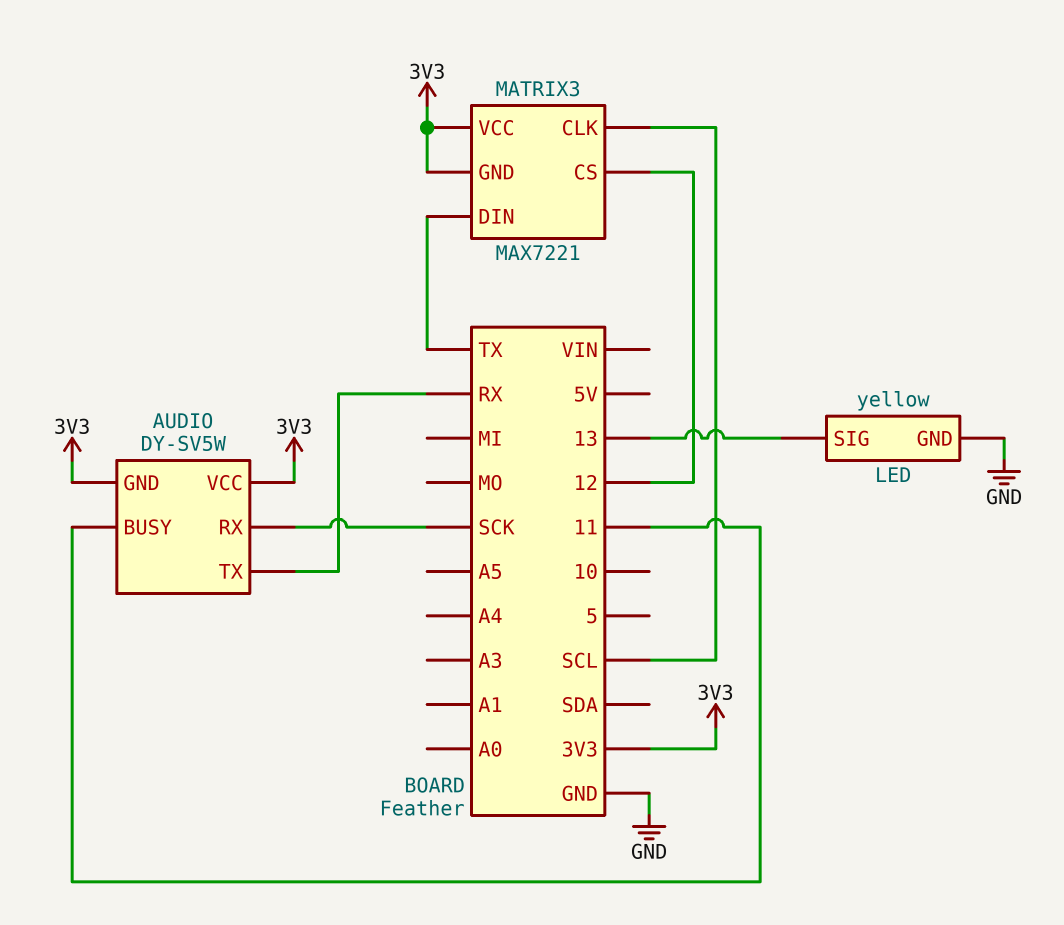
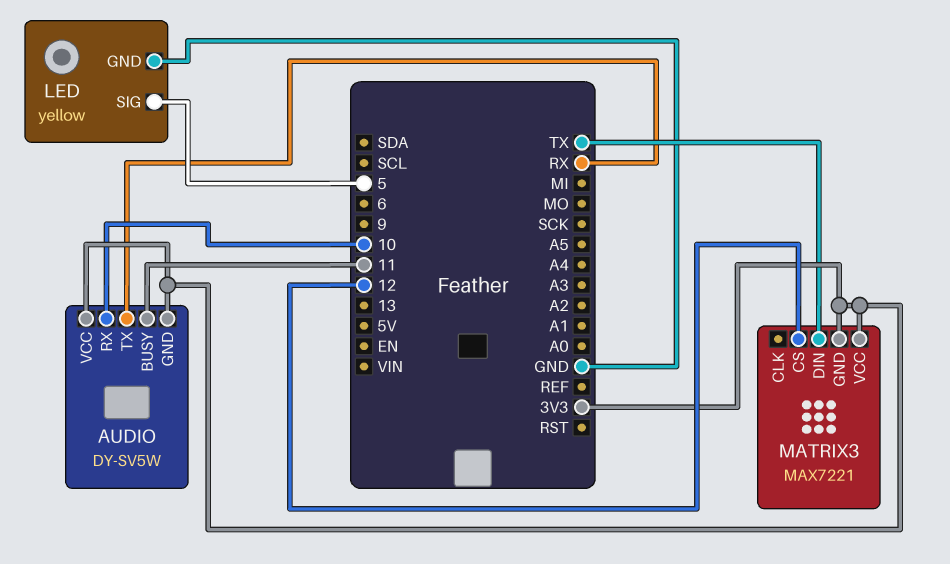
AUDIO pin RX: SCK -> 10
LED pin SIG: 13 -> 5
MATRIX3 pin CLK: SCL -> none

